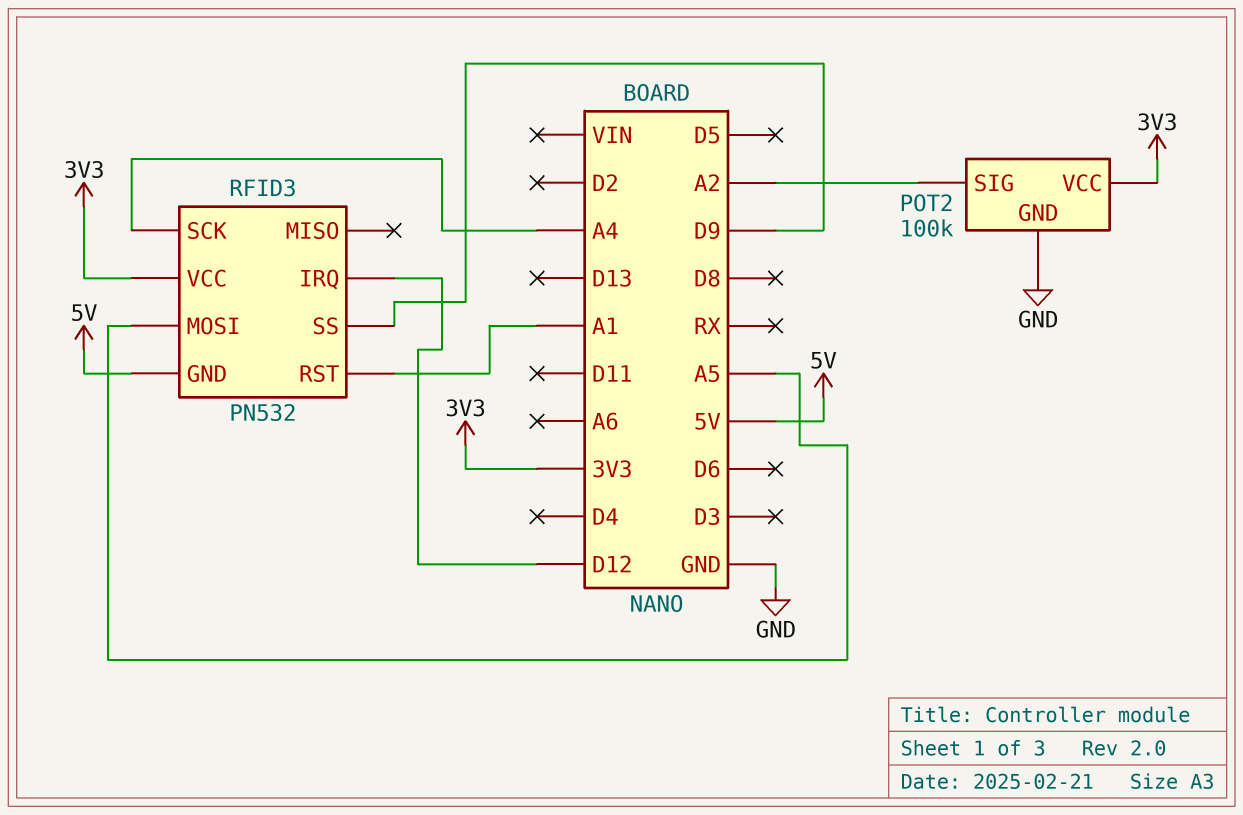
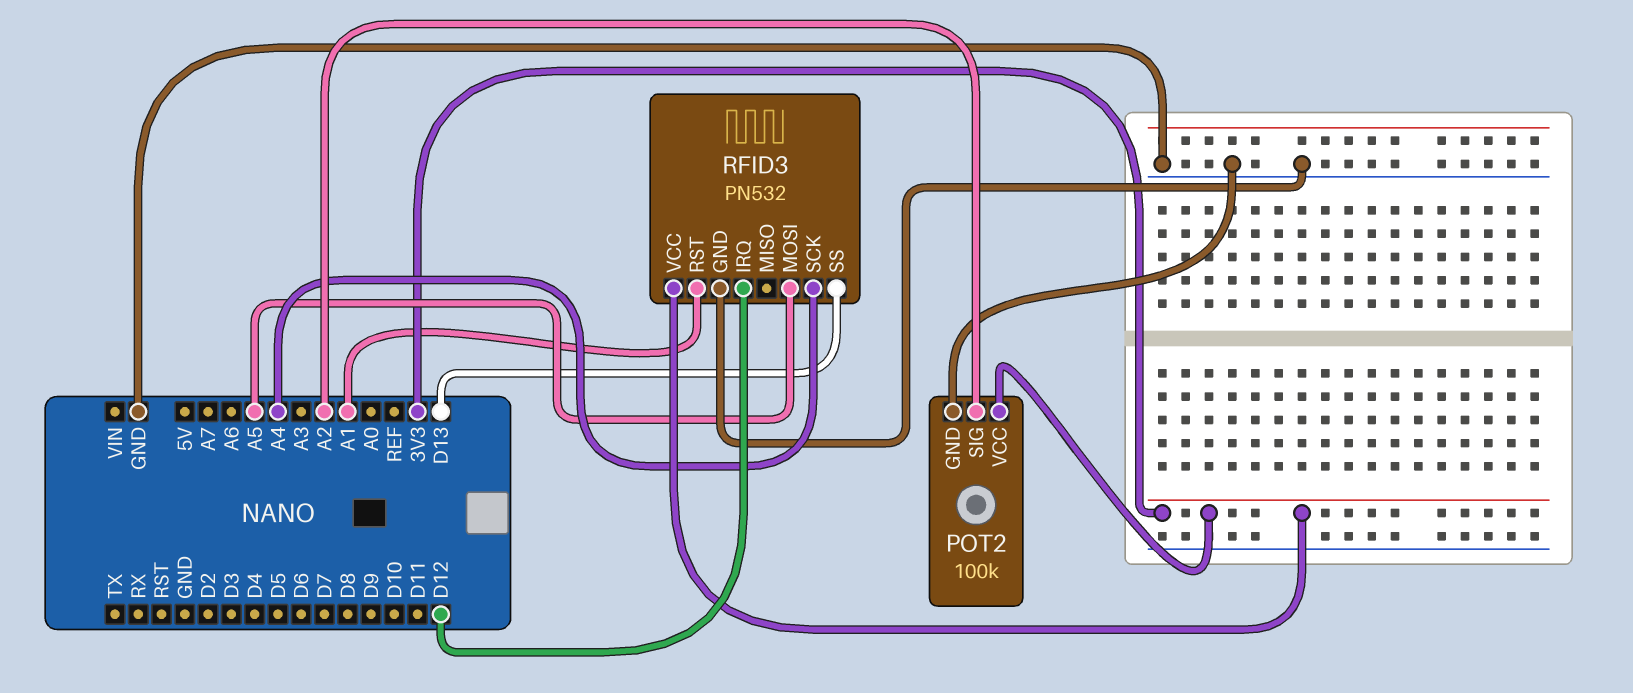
RFID3 pin GND: 5V -> GND
RFID3 pin SS: D9 -> D13

